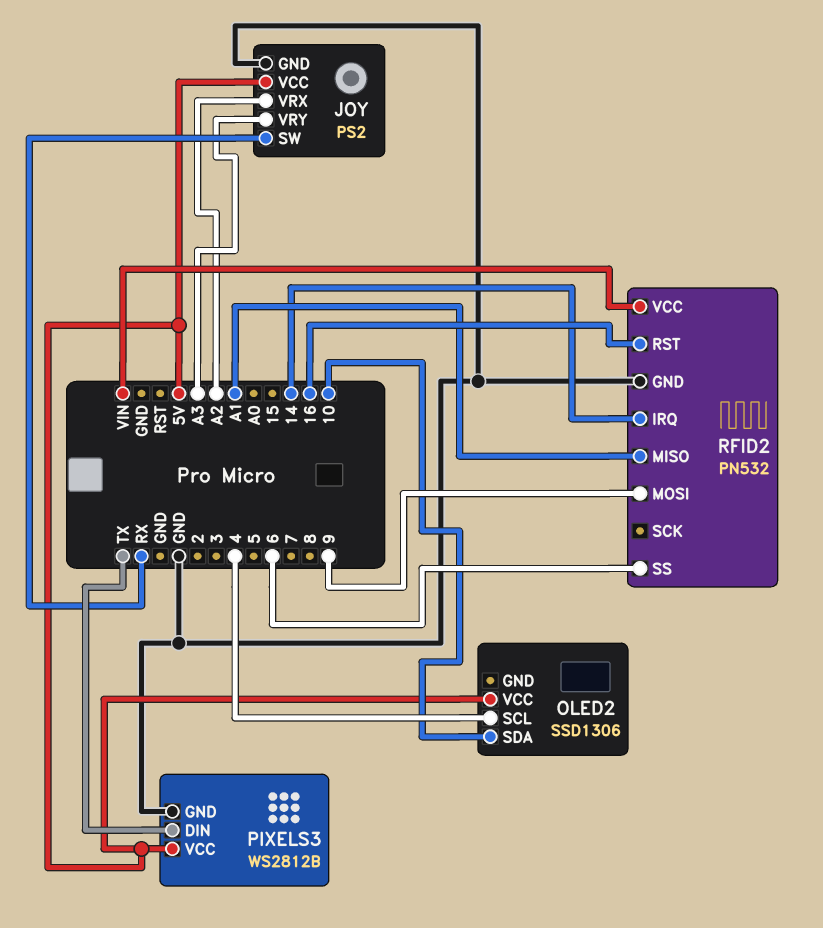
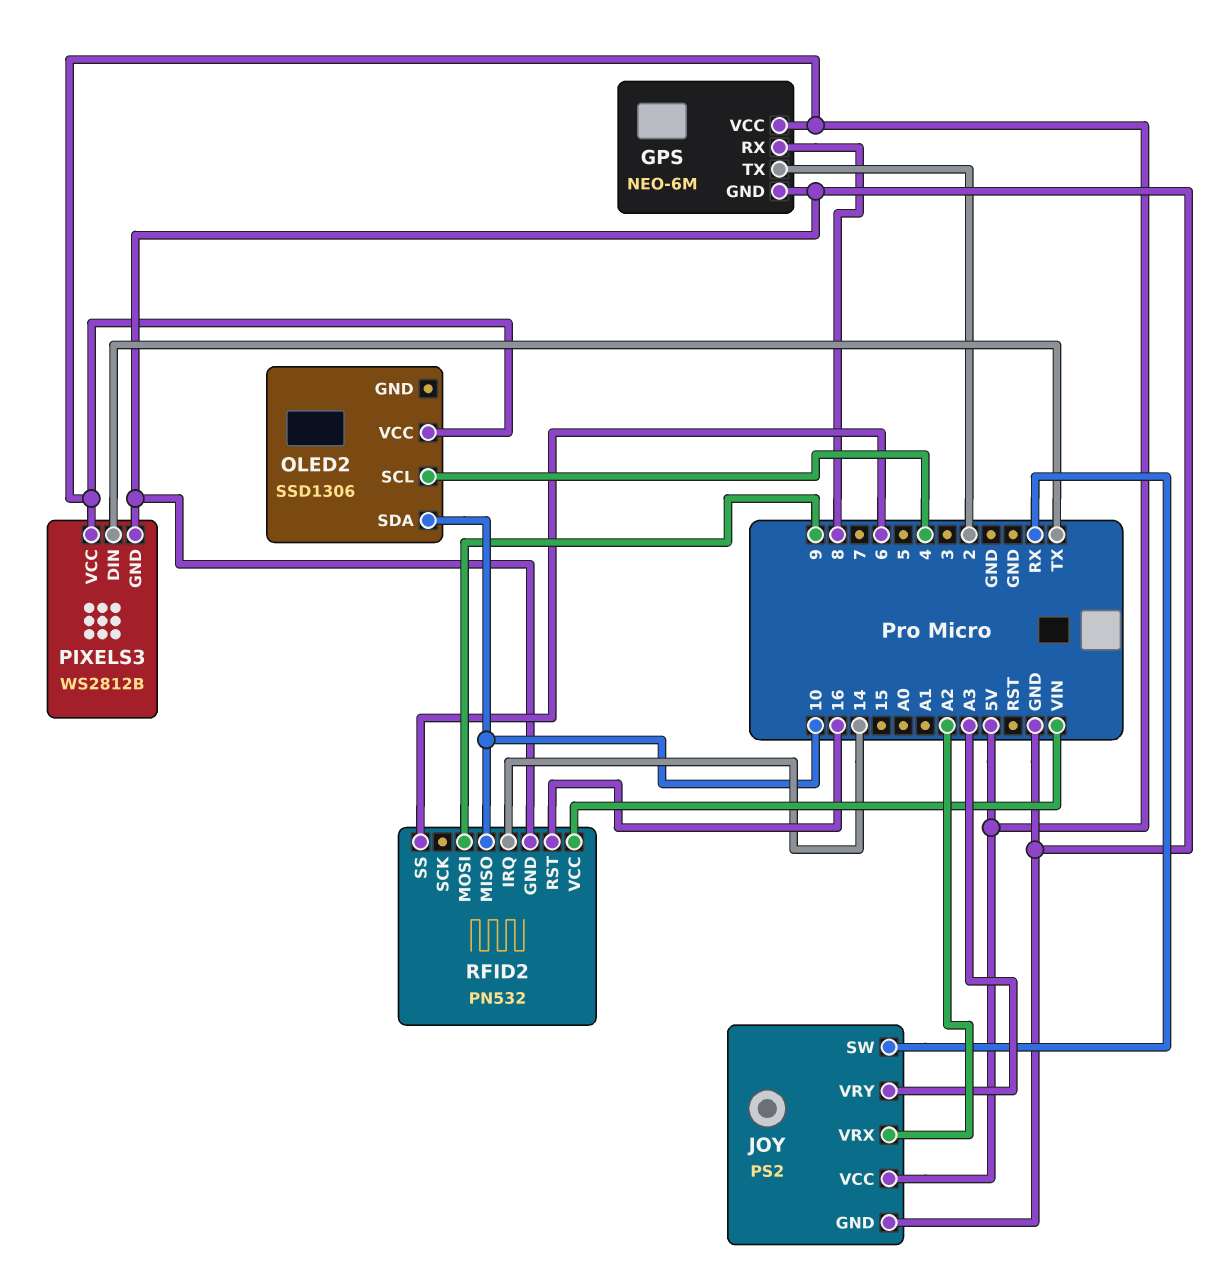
GPS: none -> NEO-6M
GPS pin GND: none -> GND
GPS pin RX: none -> 8
GPS pin TX: none -> 2
GPS pin VCC: none -> 5V
RFID2 pin MISO: A1 -> 10

